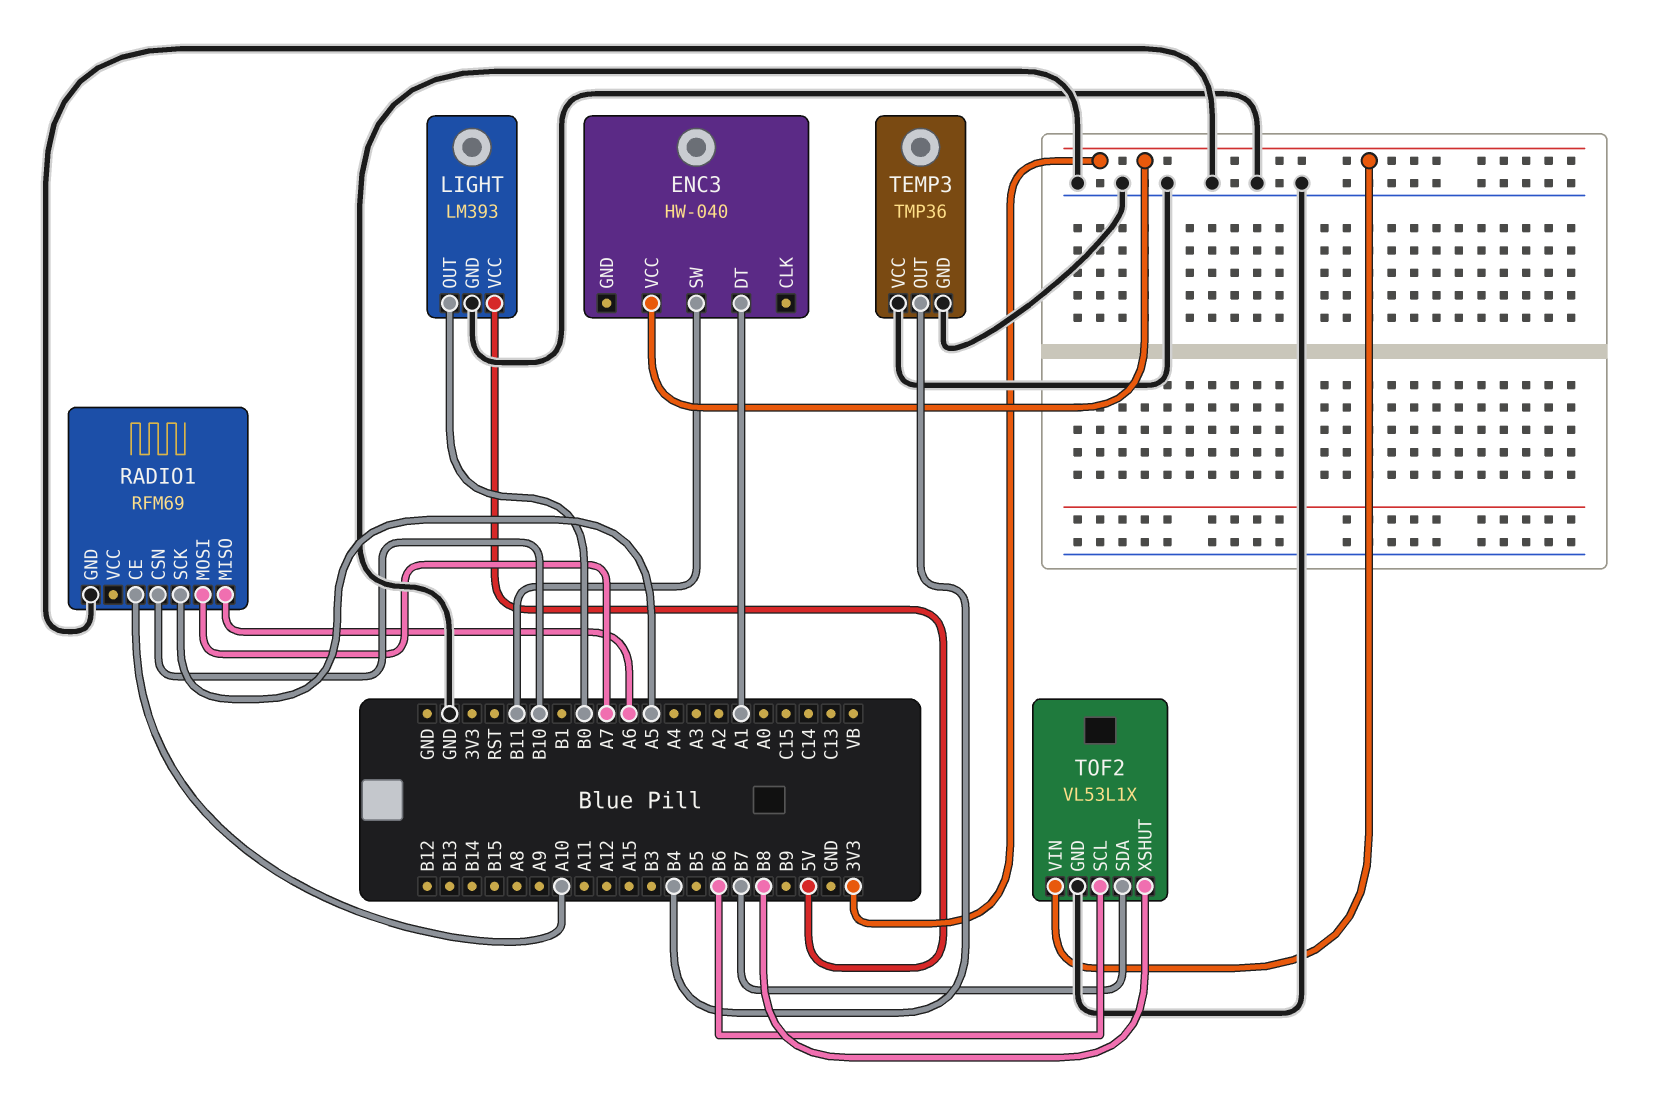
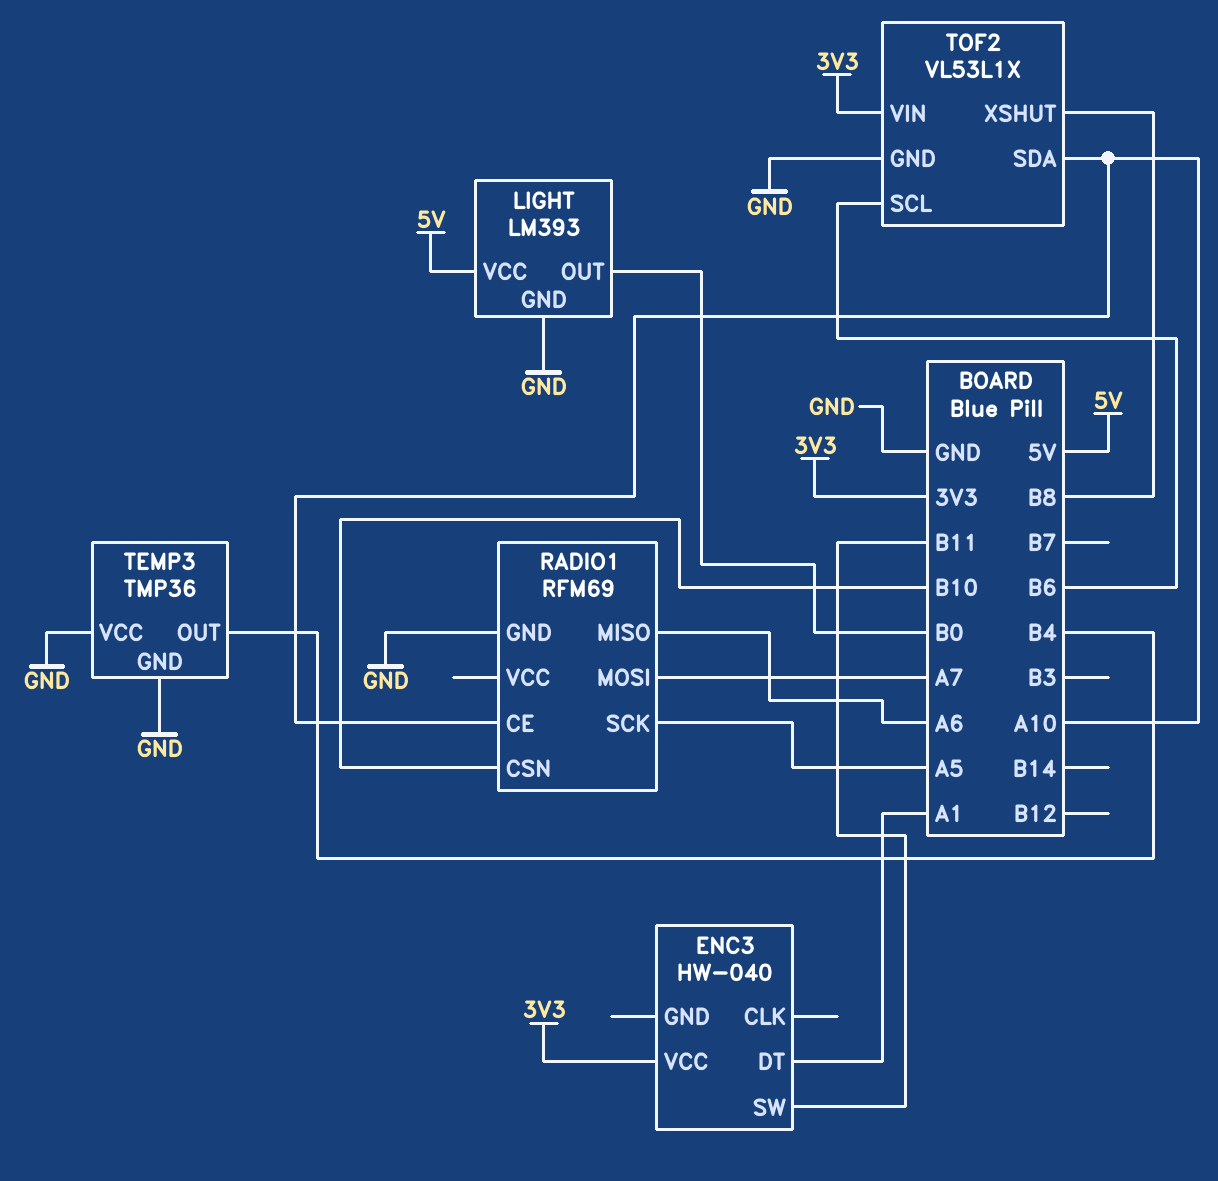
TOF2 pin SDA: B7 -> A10

